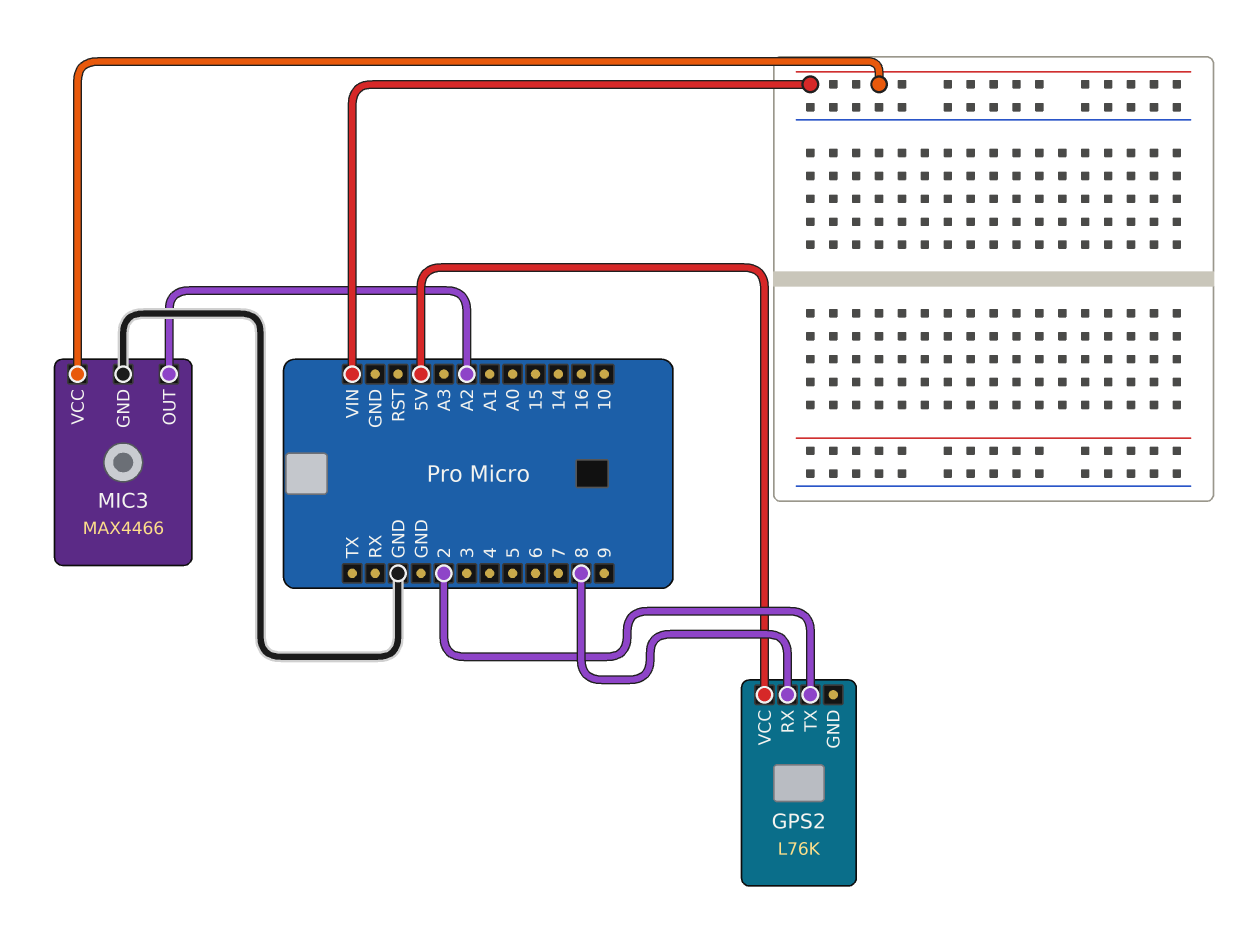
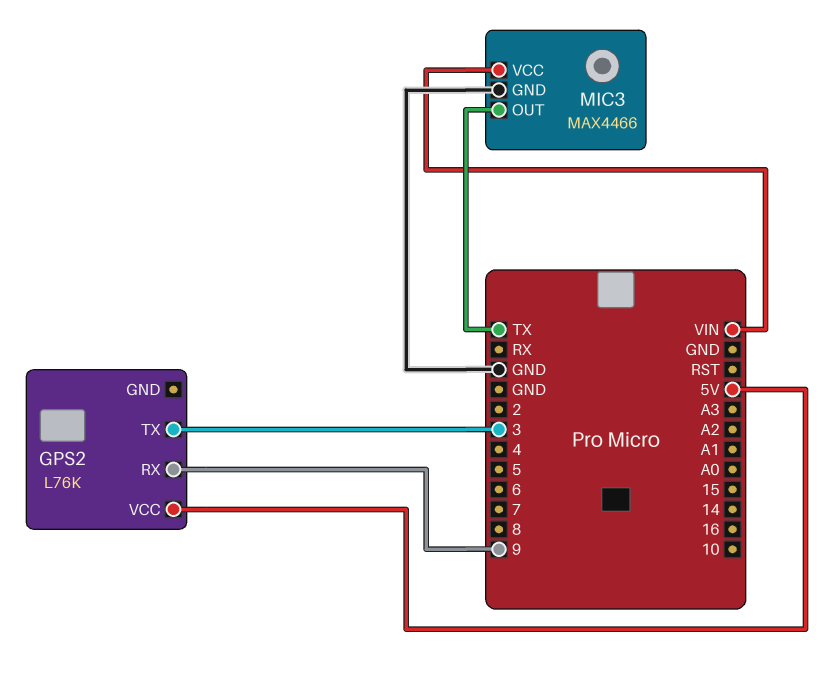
GPS2 pin RX: 8 -> 9
GPS2 pin TX: 2 -> 3
MIC3 pin OUT: A2 -> TX

